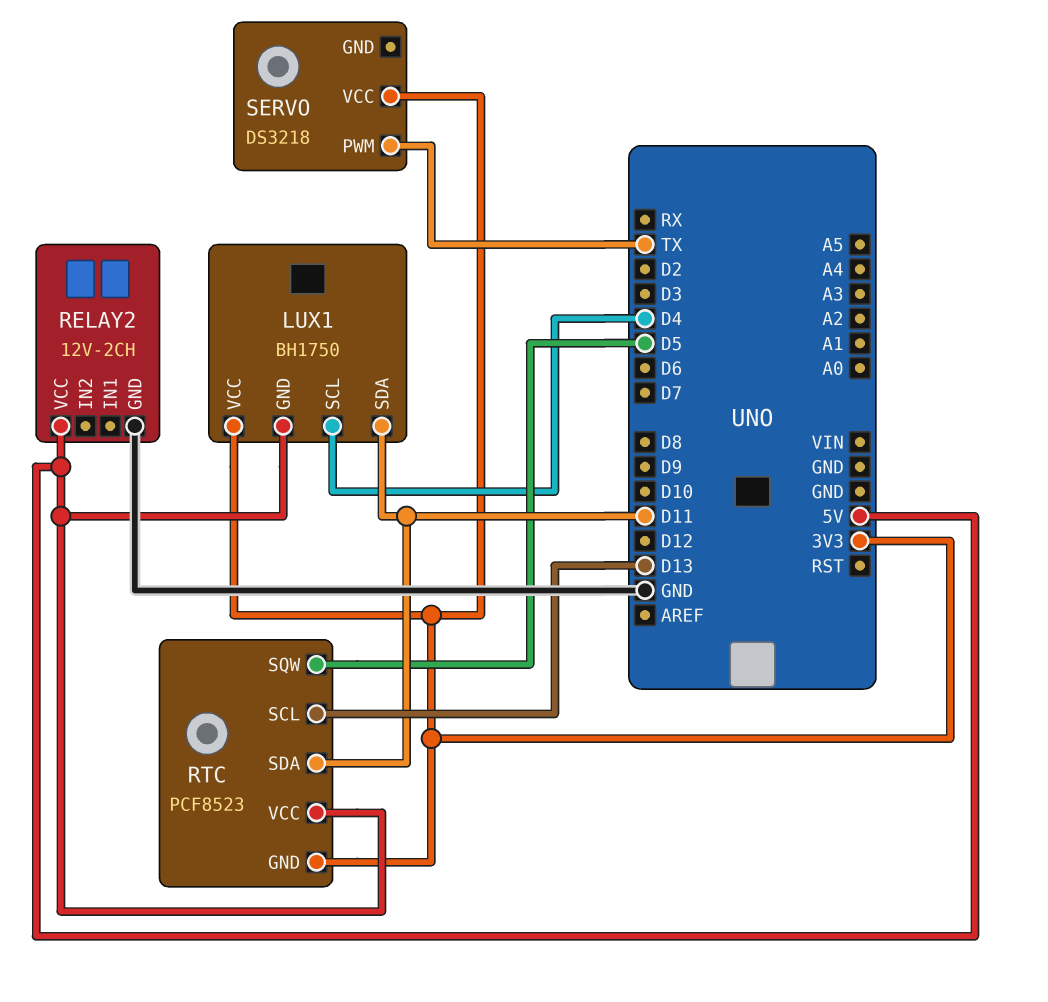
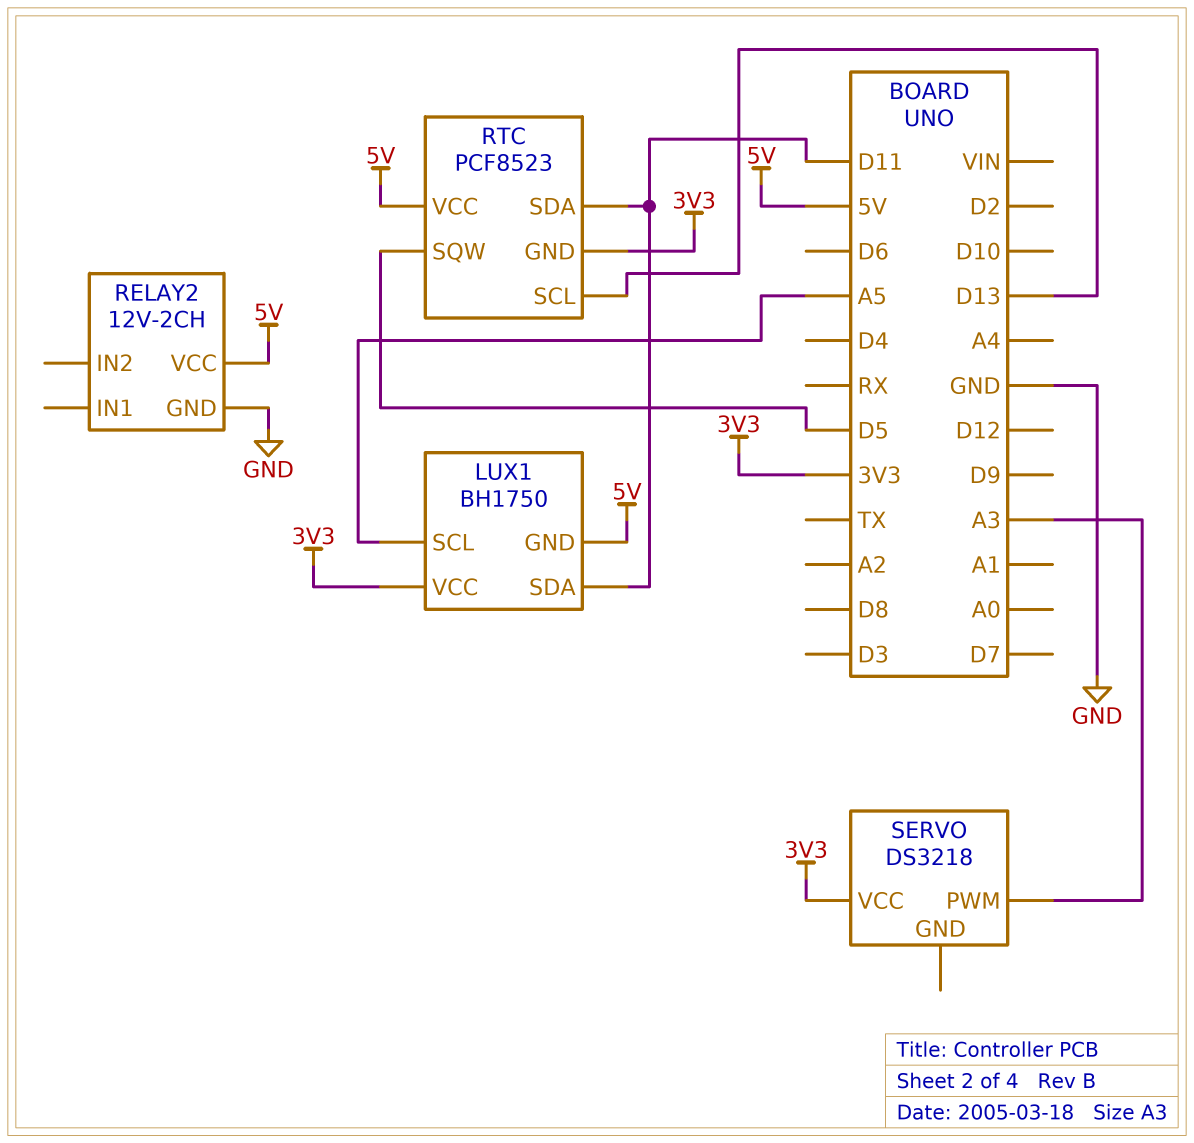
LUX1 pin SCL: D4 -> A5
SERVO pin PWM: TX -> A3

